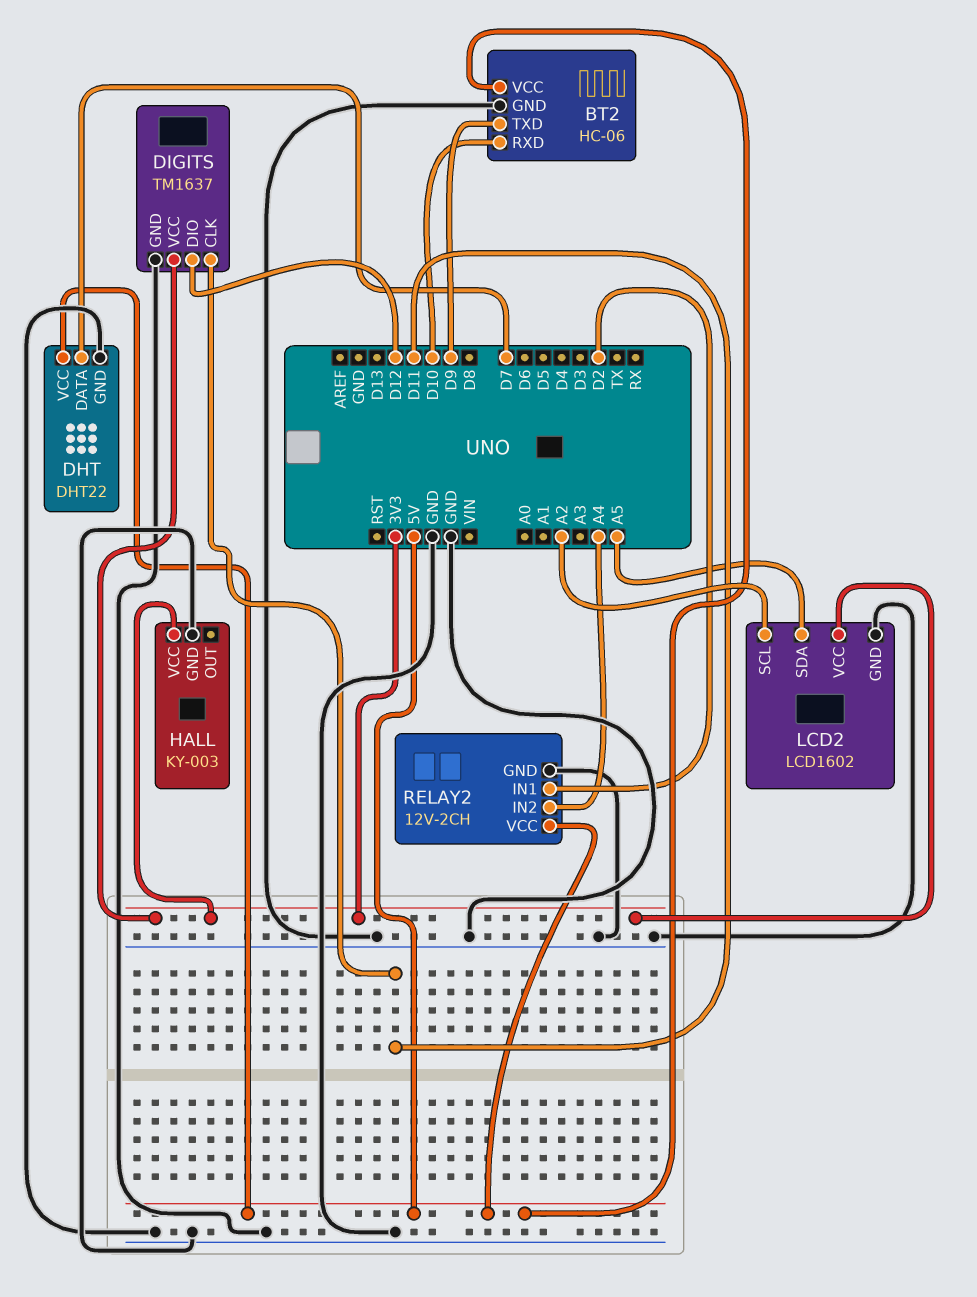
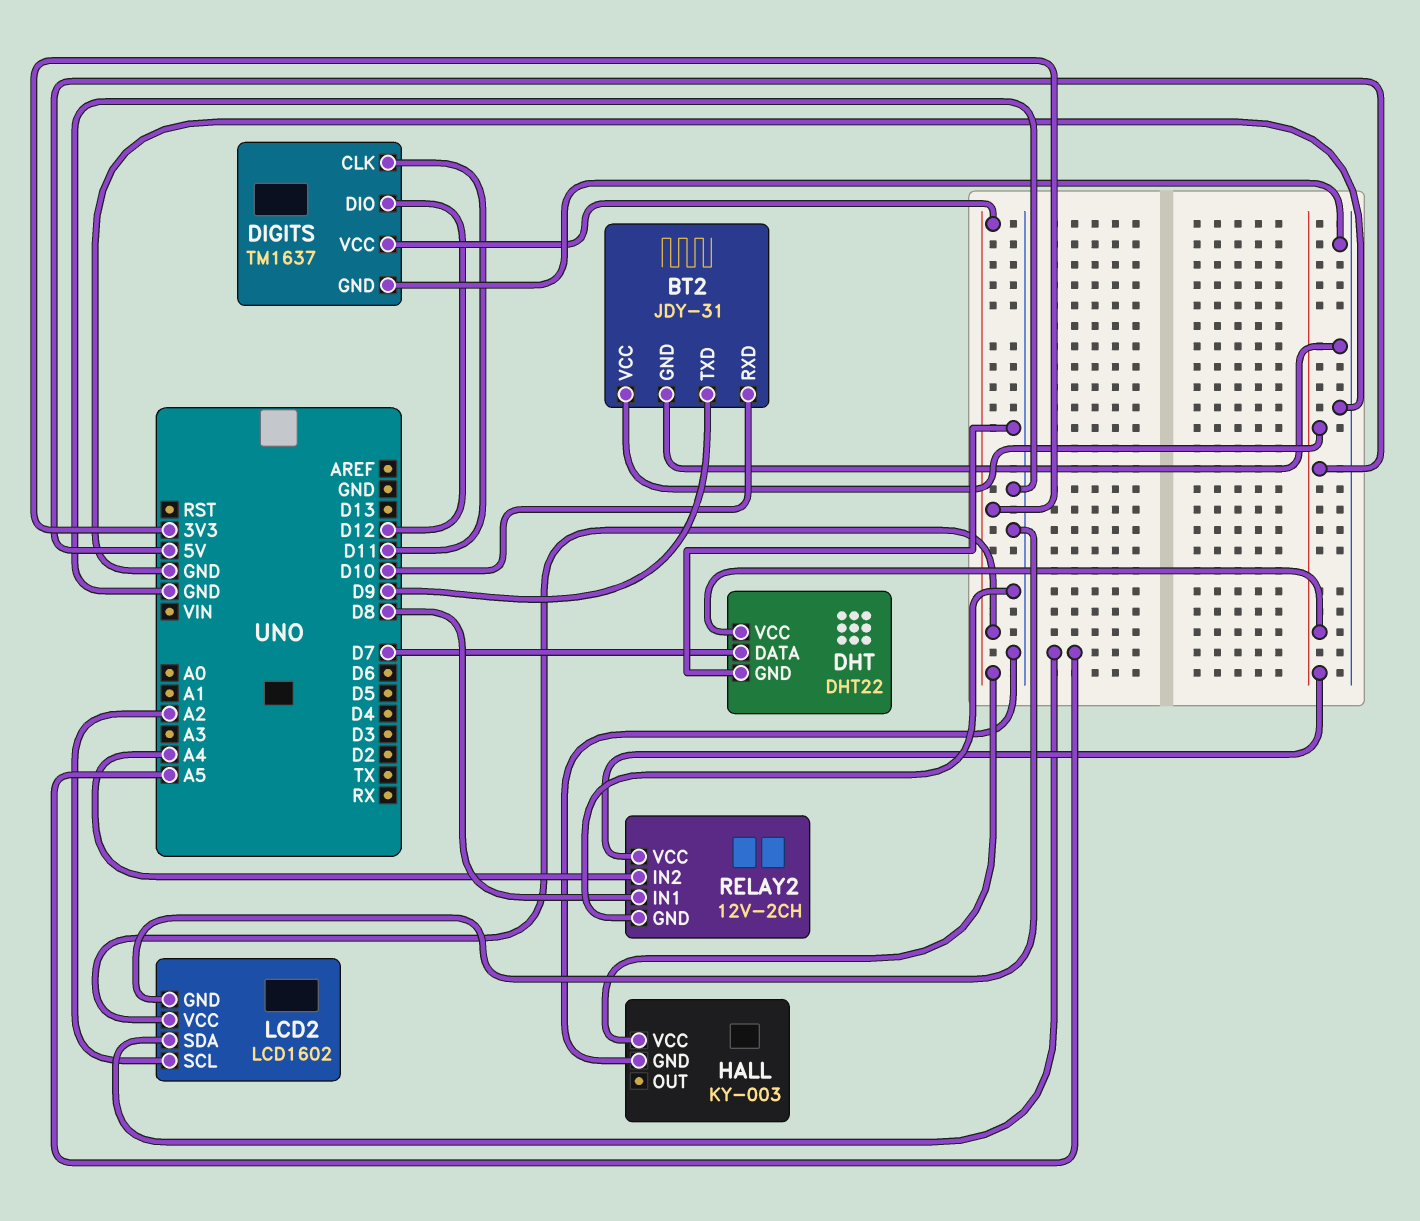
BT2: HC-06 -> JDY-31
RELAY2 pin IN1: D2 -> D8

